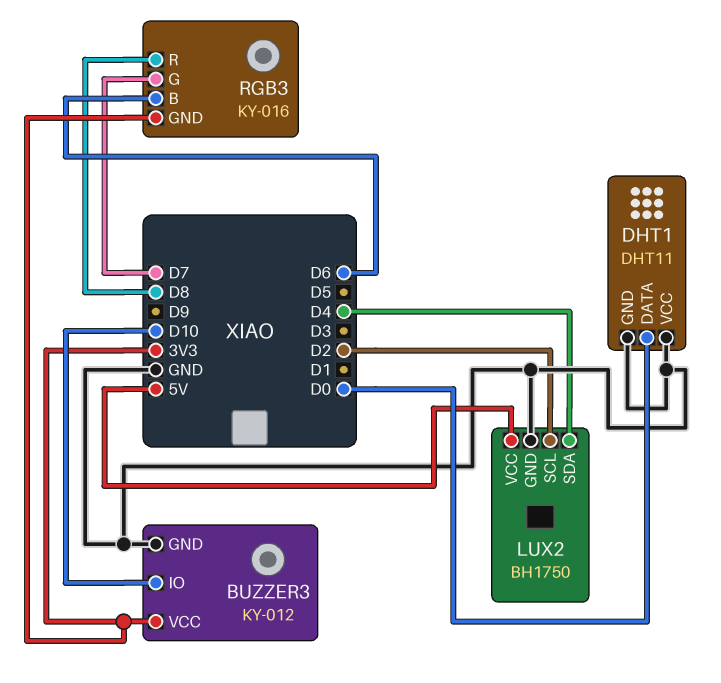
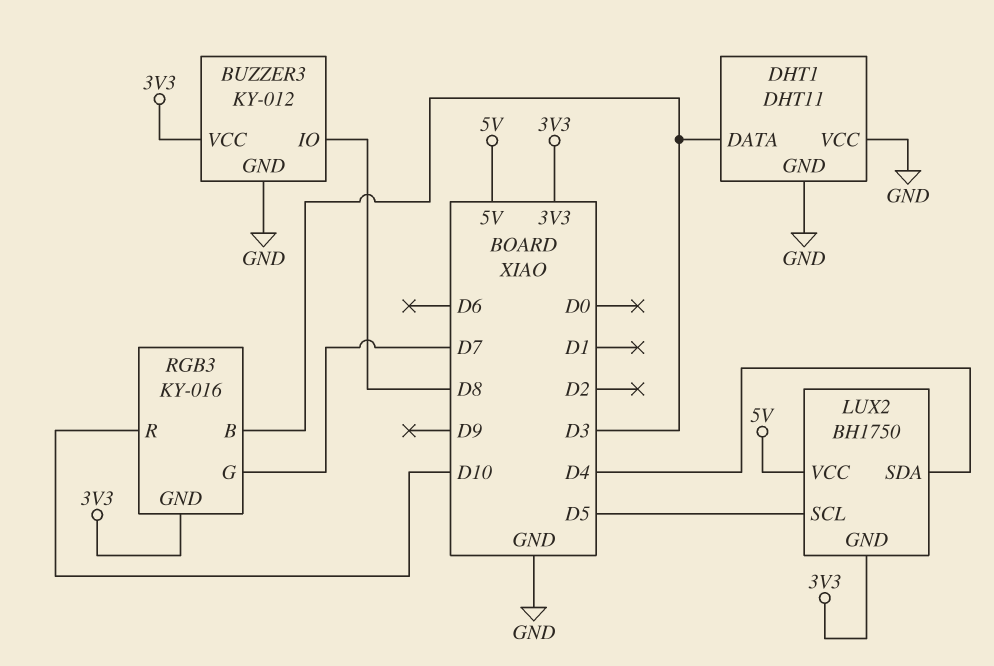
BUZZER3 pin IO: D10 -> D8
DHT1 pin DATA: D0 -> D3
LUX2 pin GND: GND -> 3V3
LUX2 pin SCL: D2 -> D5
RGB3 pin B: D6 -> D3
RGB3 pin R: D8 -> D10

